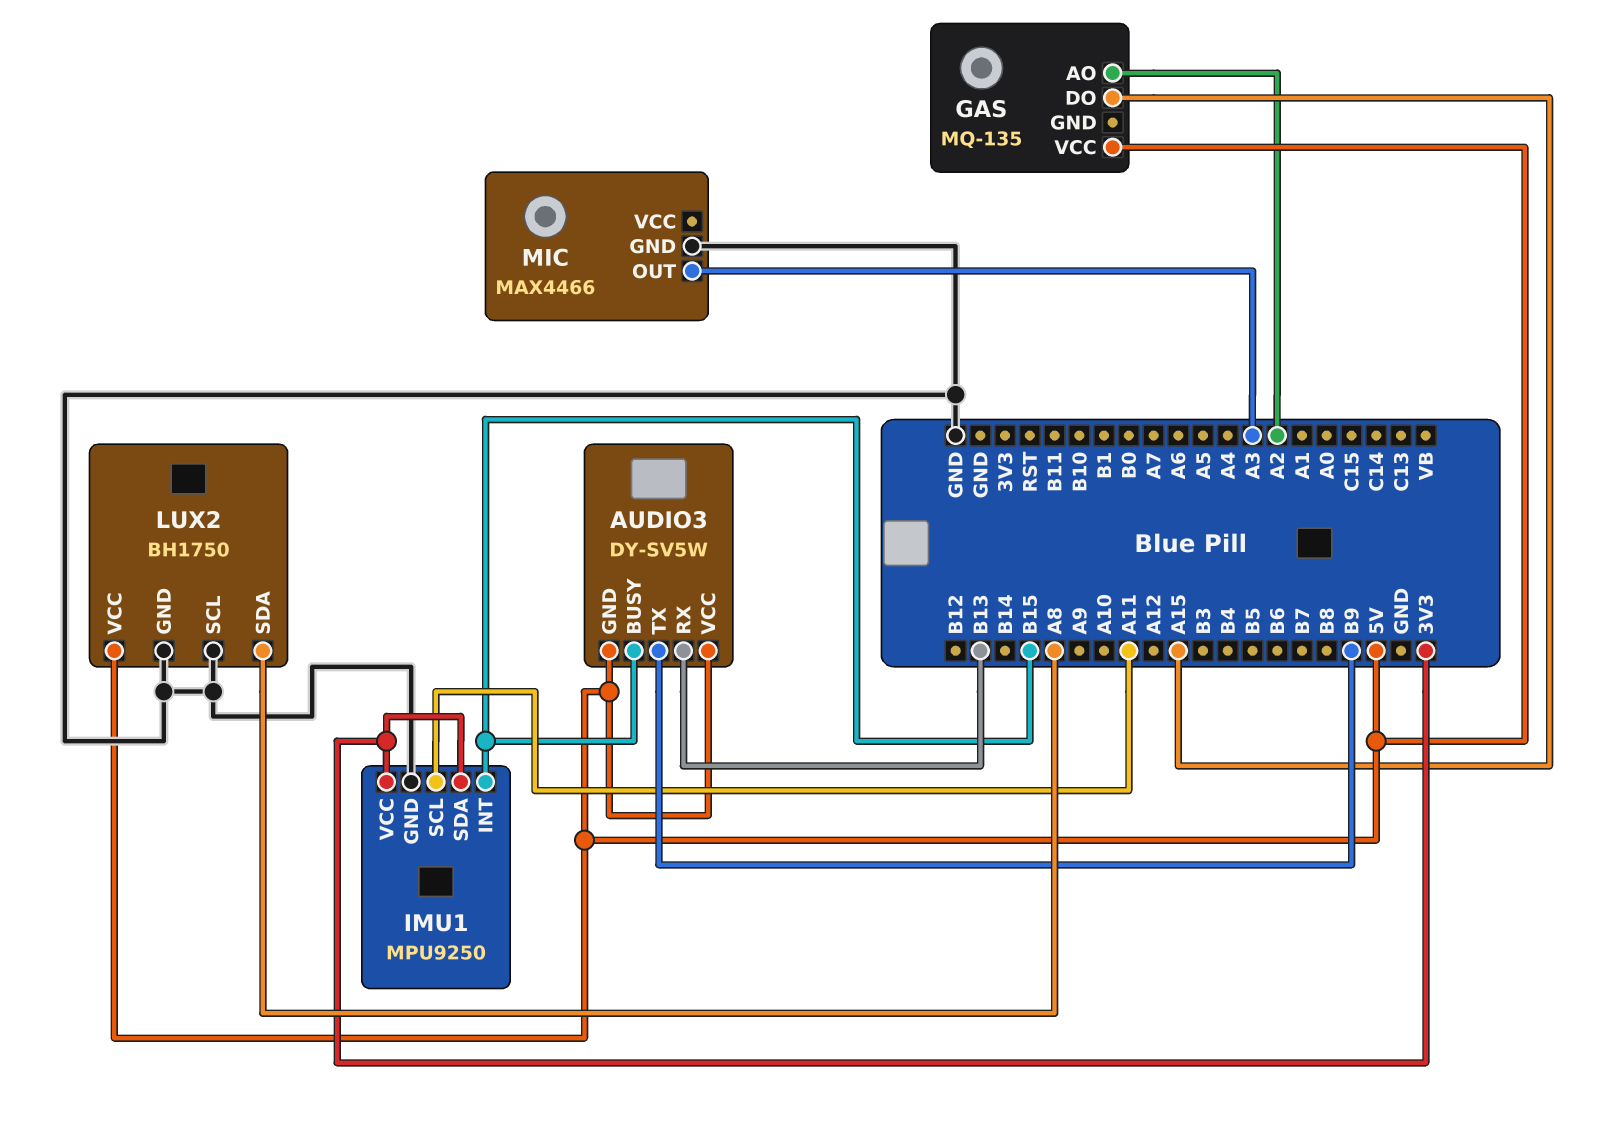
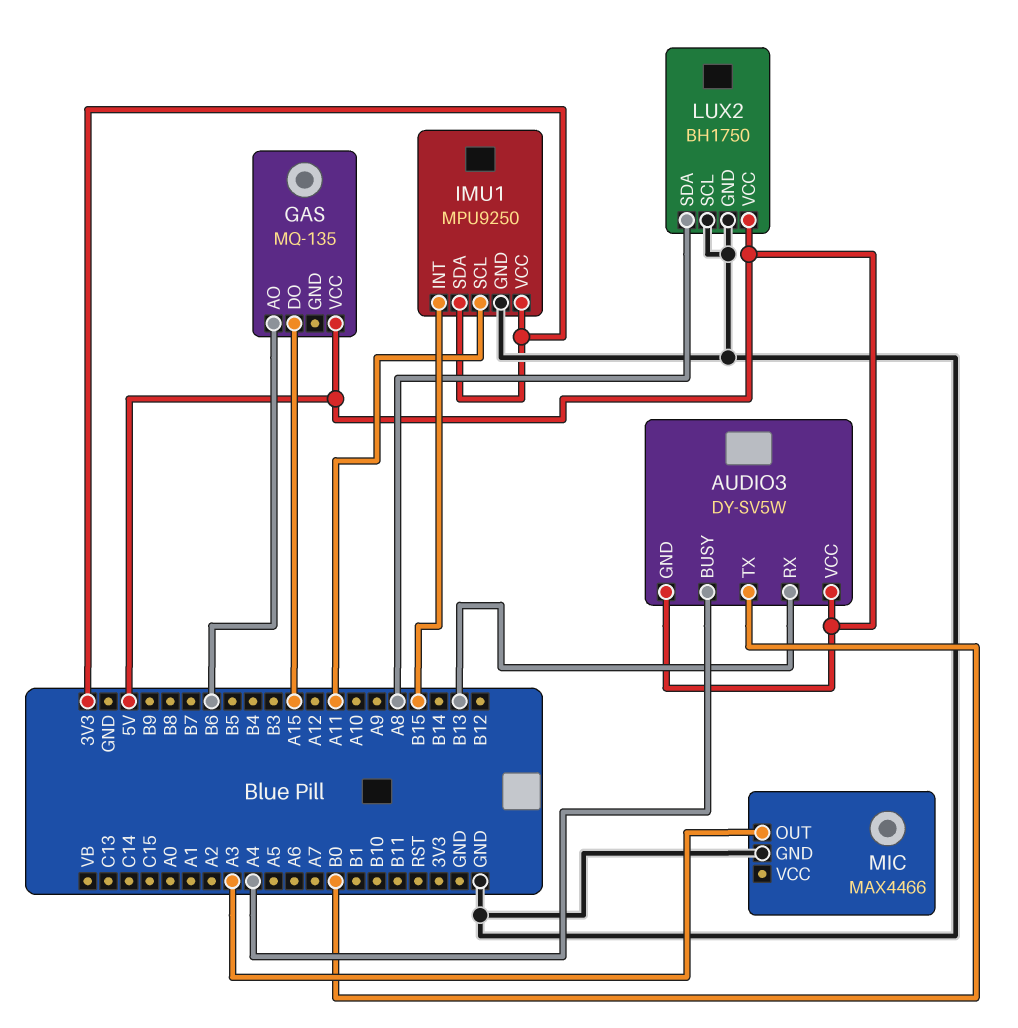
AUDIO3 pin BUSY: B15 -> A4
AUDIO3 pin TX: B9 -> B0
GAS pin AO: A2 -> B6

